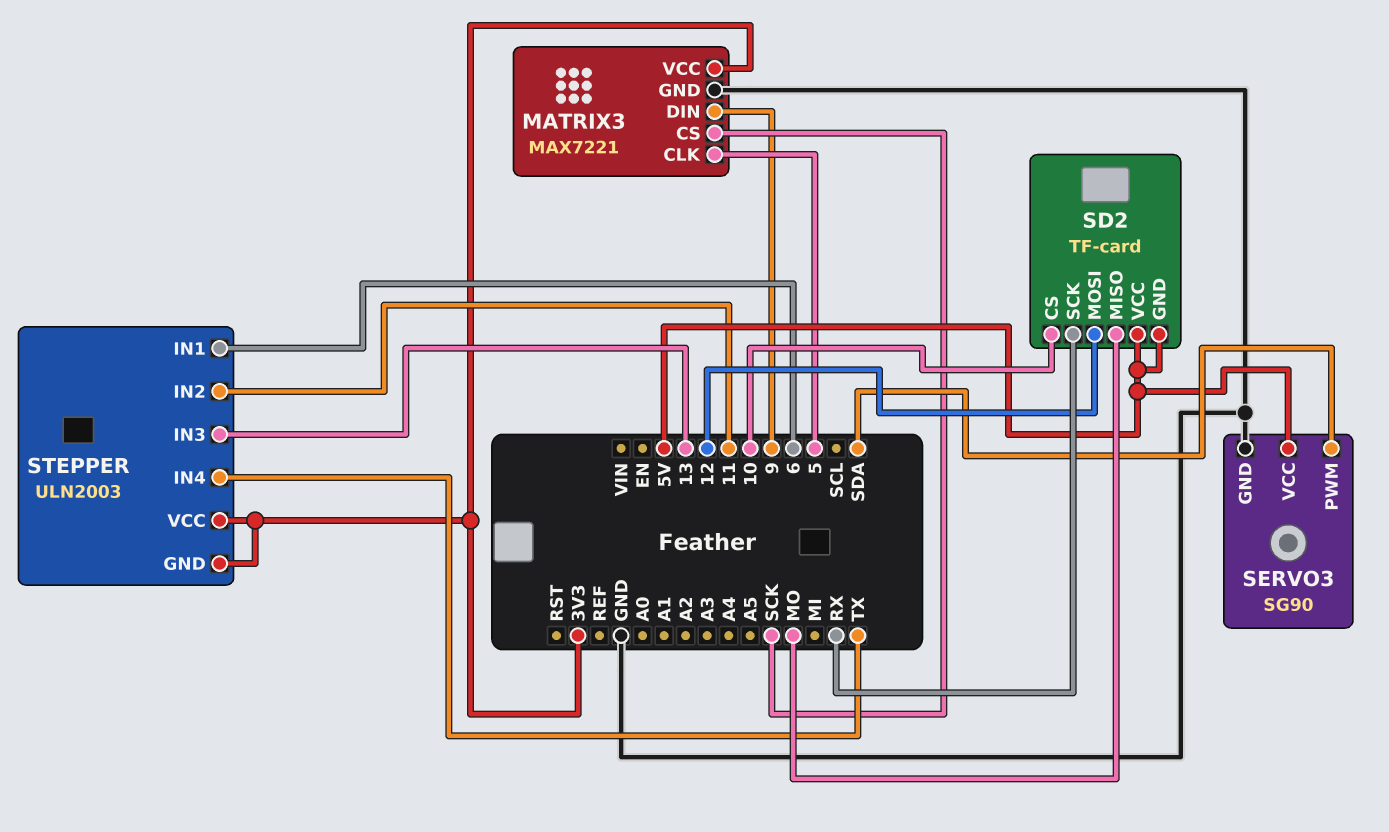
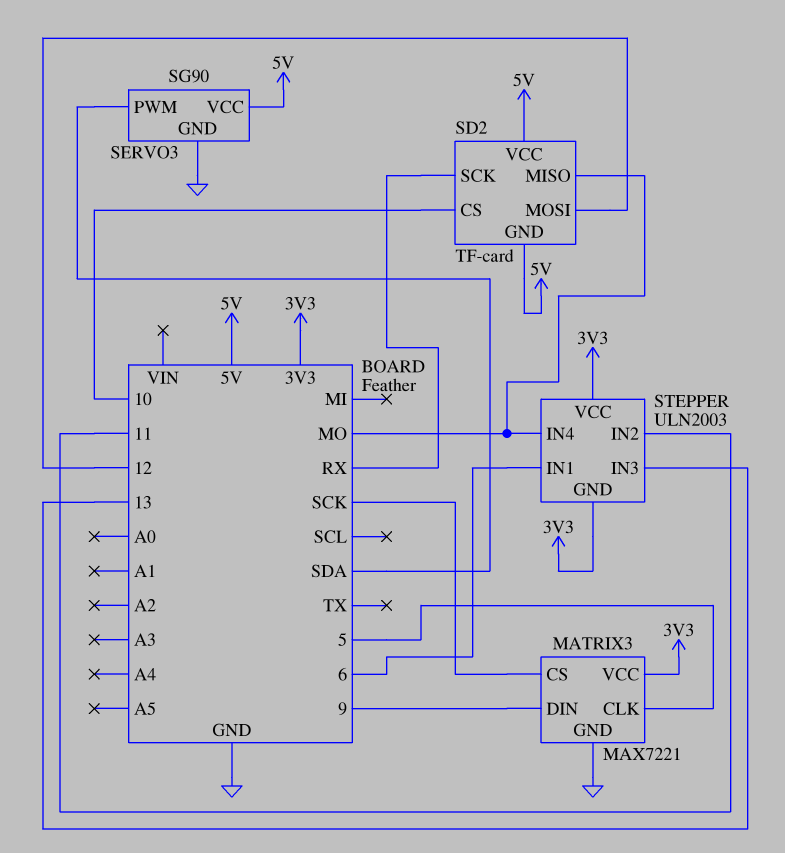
STEPPER pin IN4: TX -> MO

